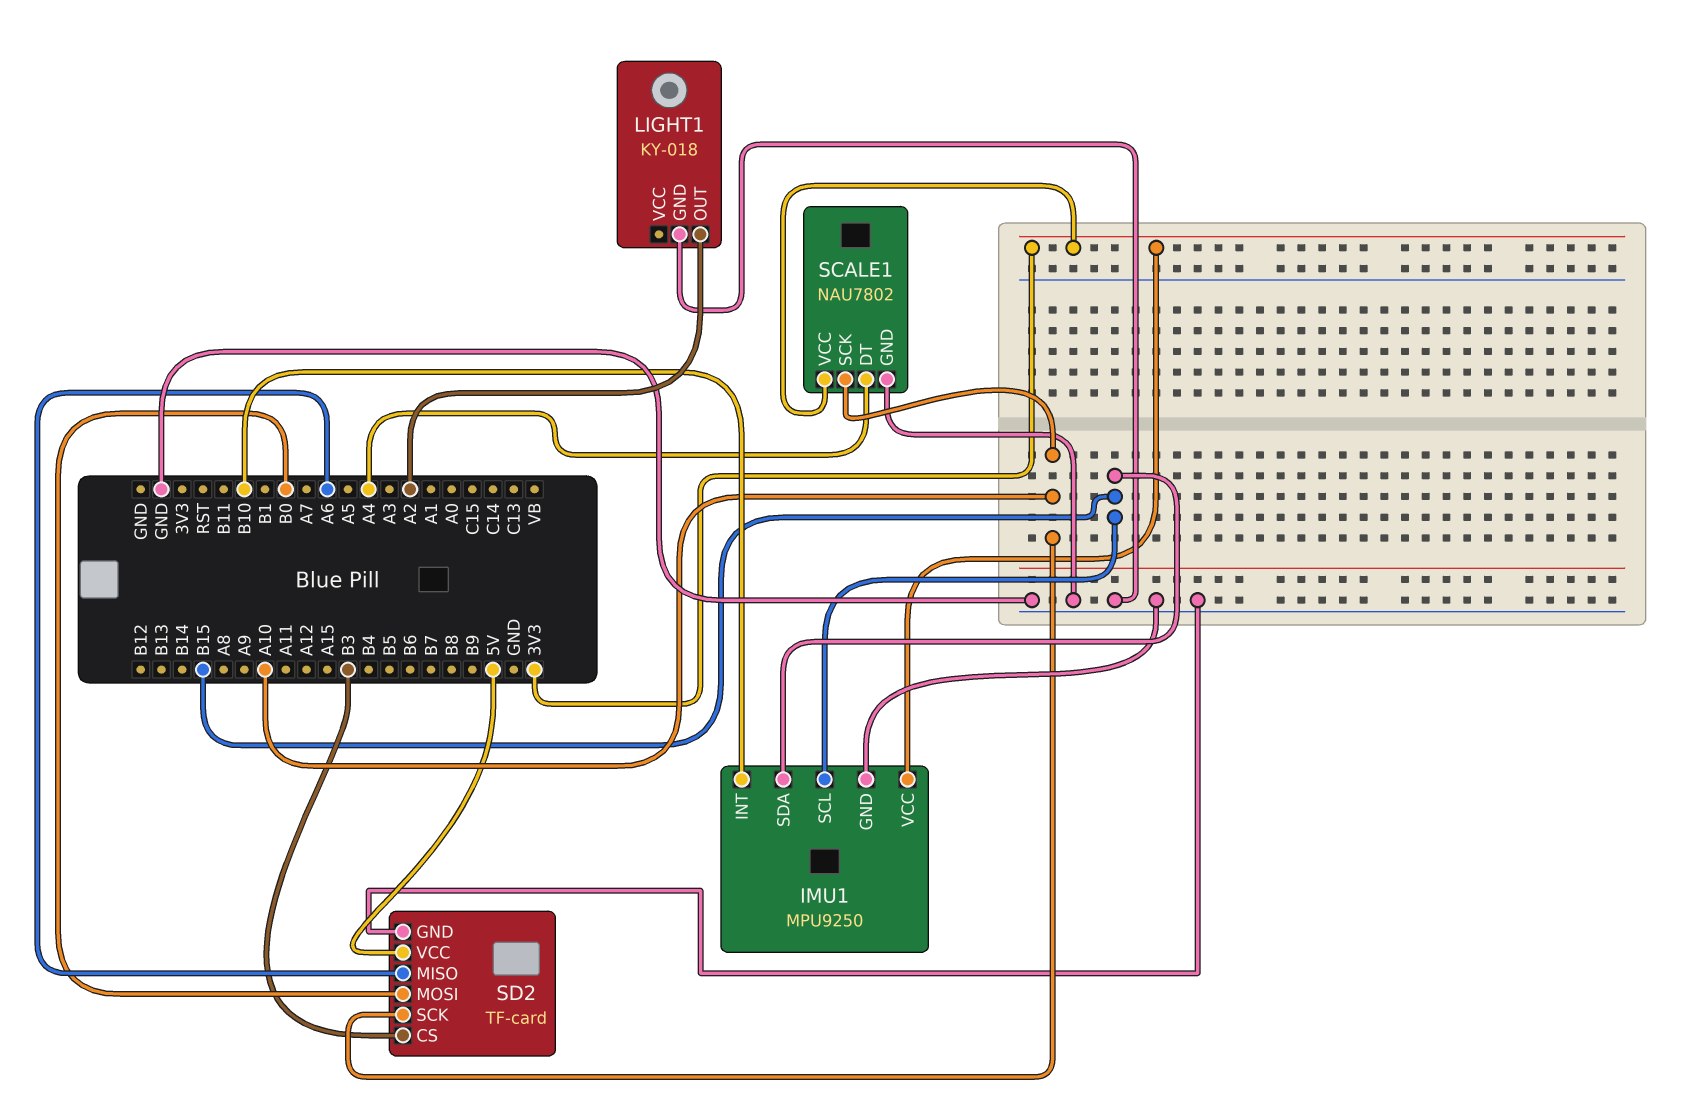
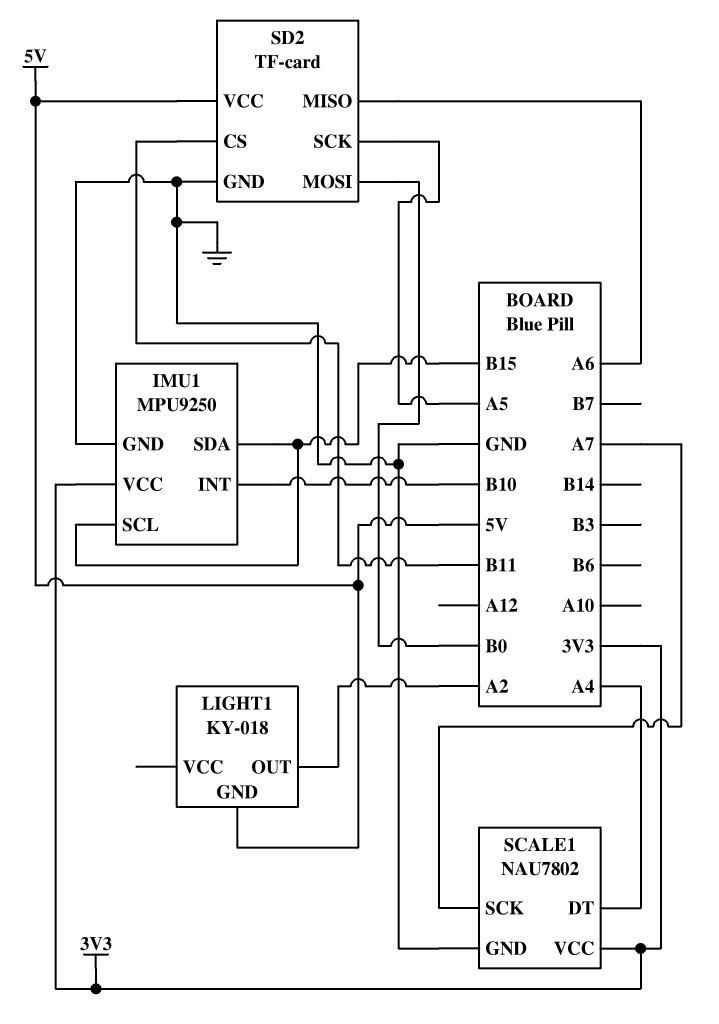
LIGHT1 pin GND: GND -> 5V
SCALE1 pin SCK: A10 -> A7
SD2 pin CS: B3 -> B11
SD2 pin SCK: A10 -> A5

